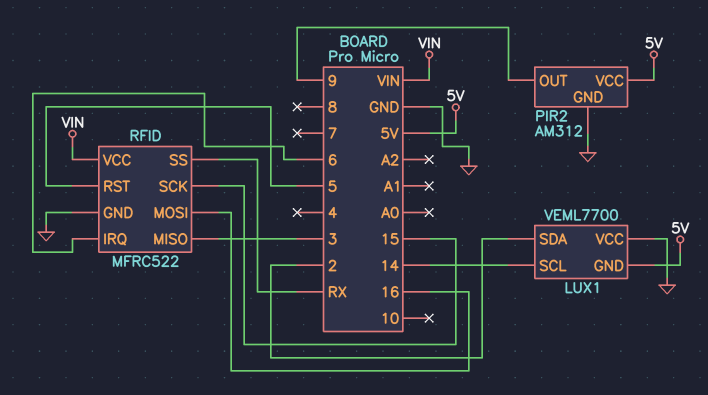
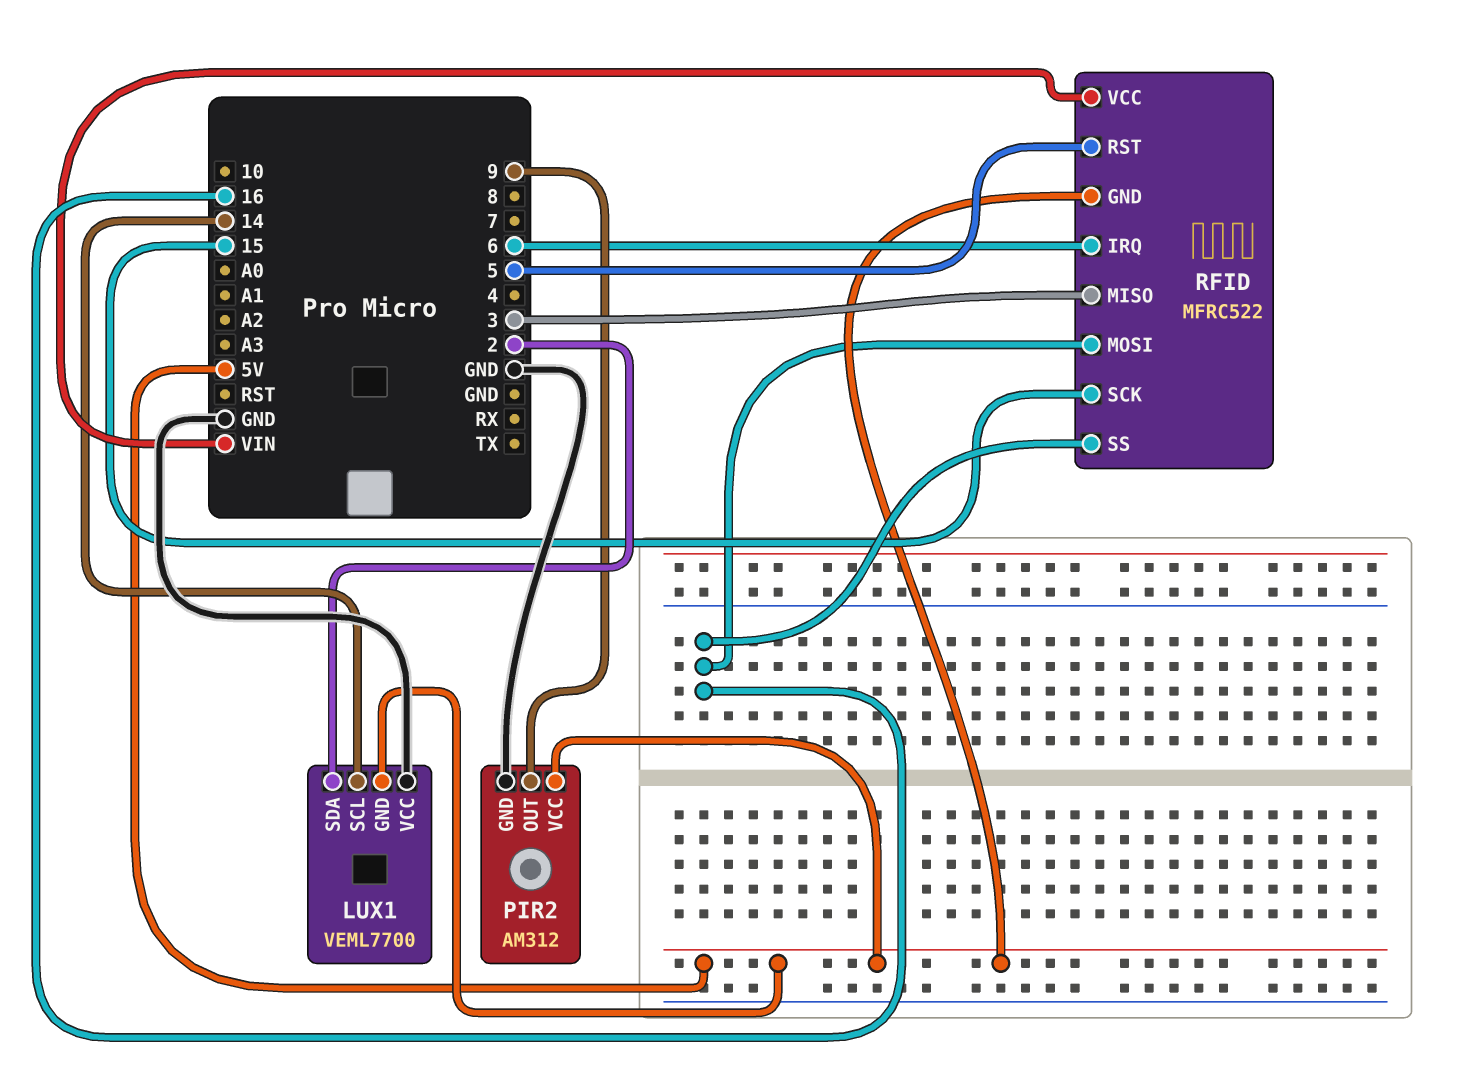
RFID pin GND: GND -> 5V
RFID pin SS: RX -> 16

